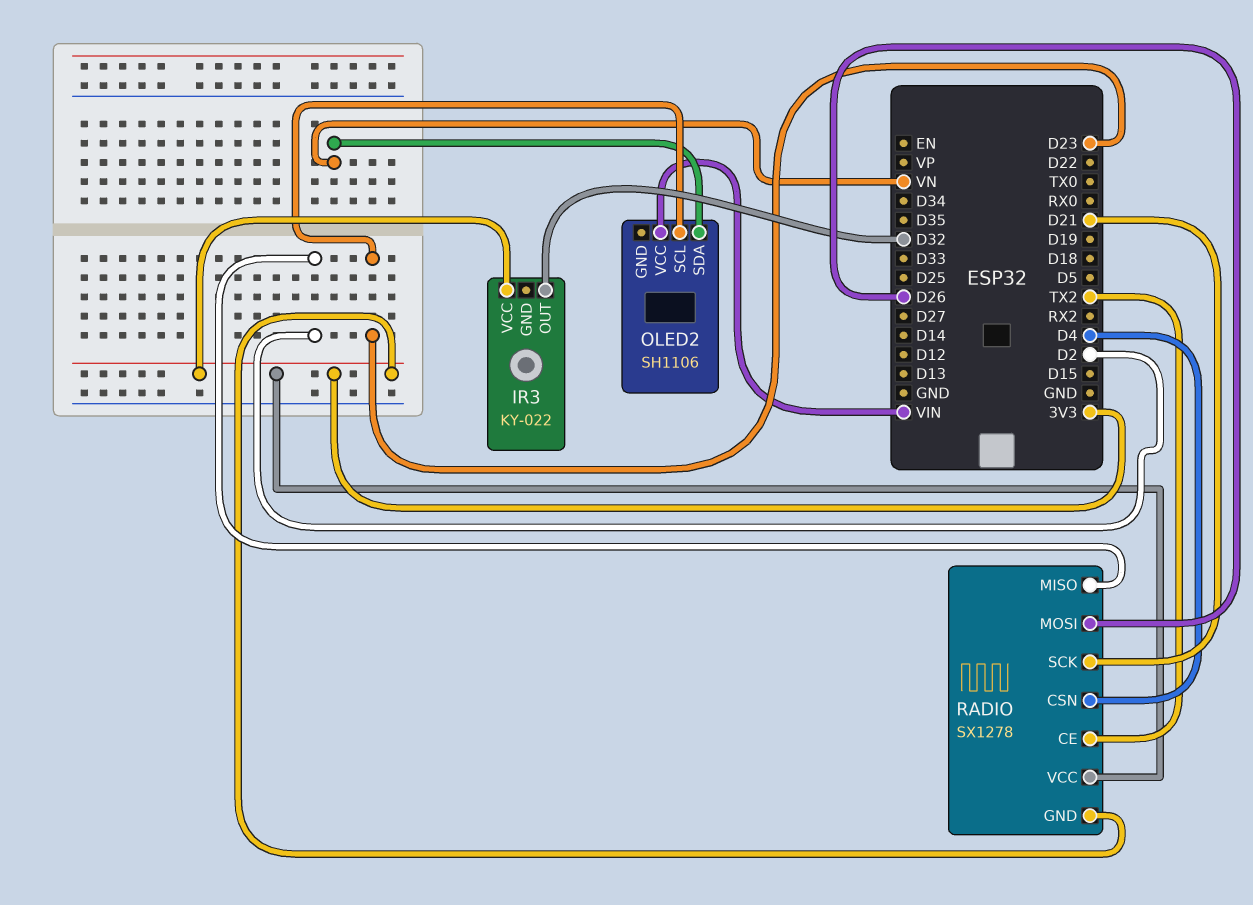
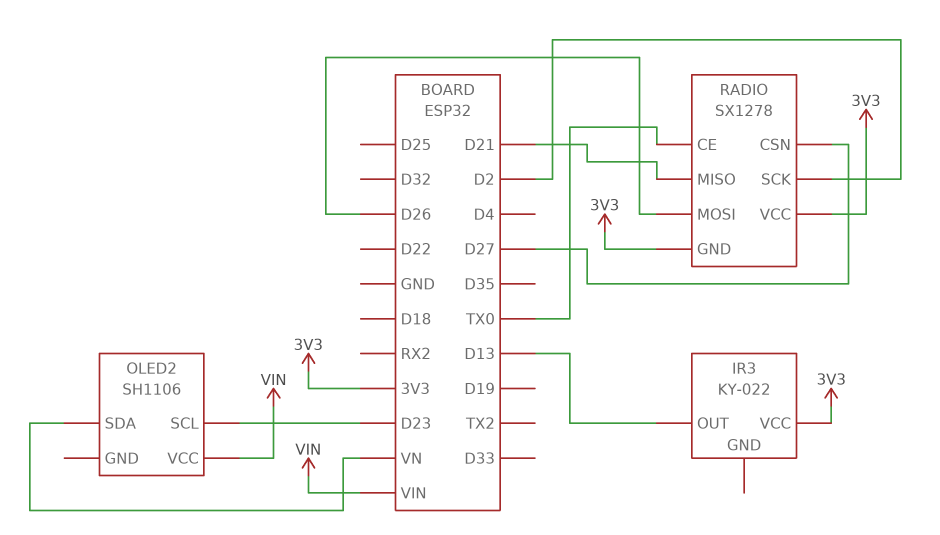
IR3 pin OUT: D32 -> D13
RADIO pin CE: TX2 -> TX0
RADIO pin CSN: D4 -> D27
RADIO pin MISO: D2 -> D21
RADIO pin SCK: D21 -> D2

